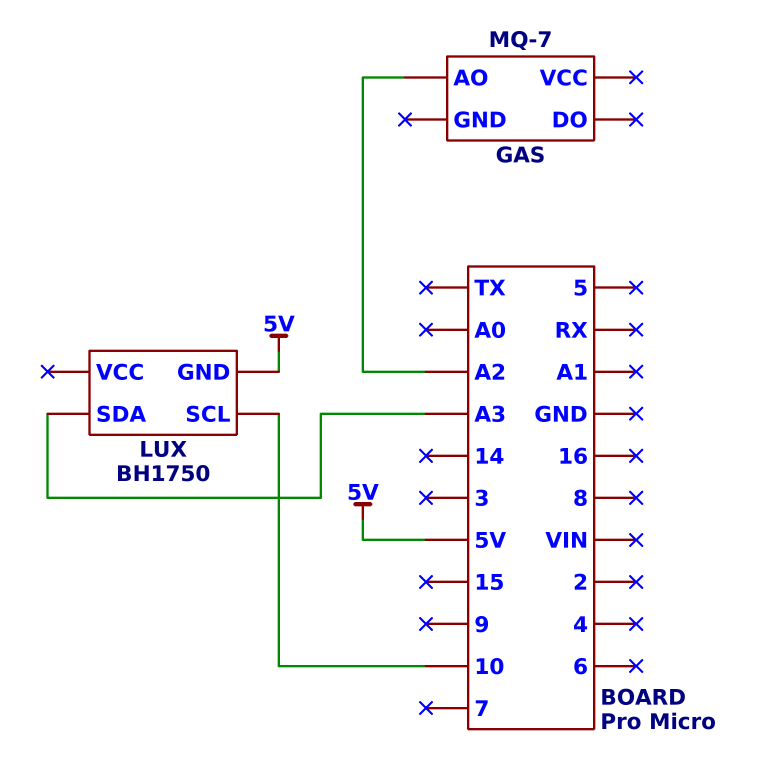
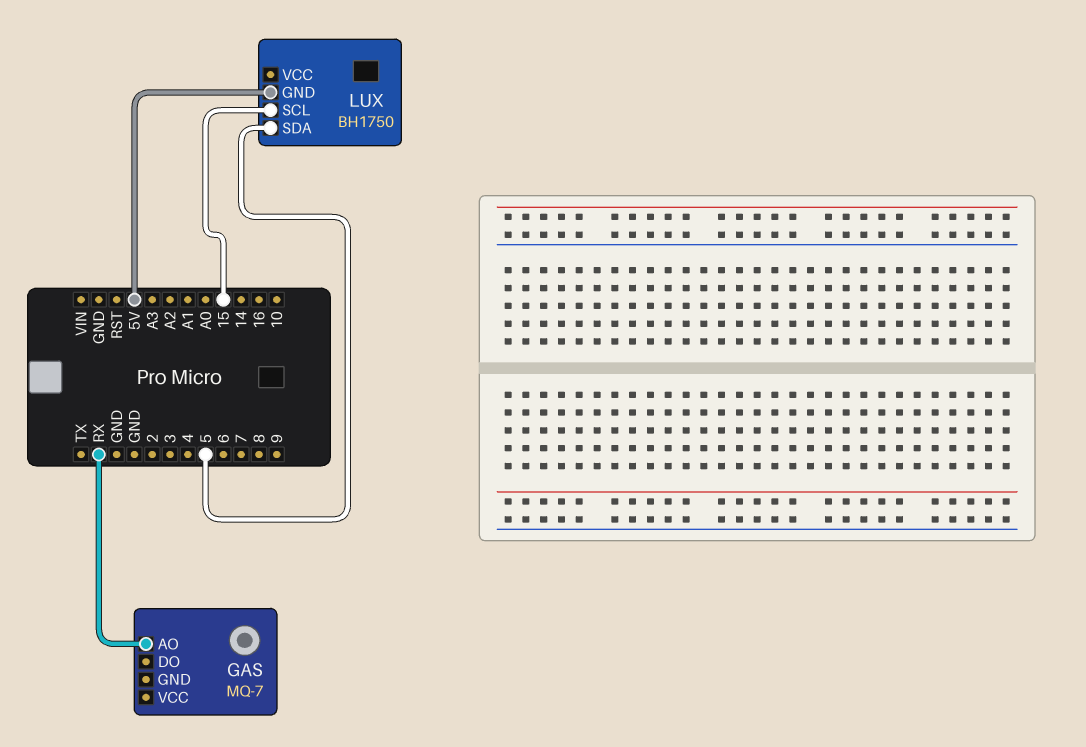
GAS pin AO: A2 -> RX
LUX pin SCL: 10 -> 15
LUX pin SDA: A3 -> 5

